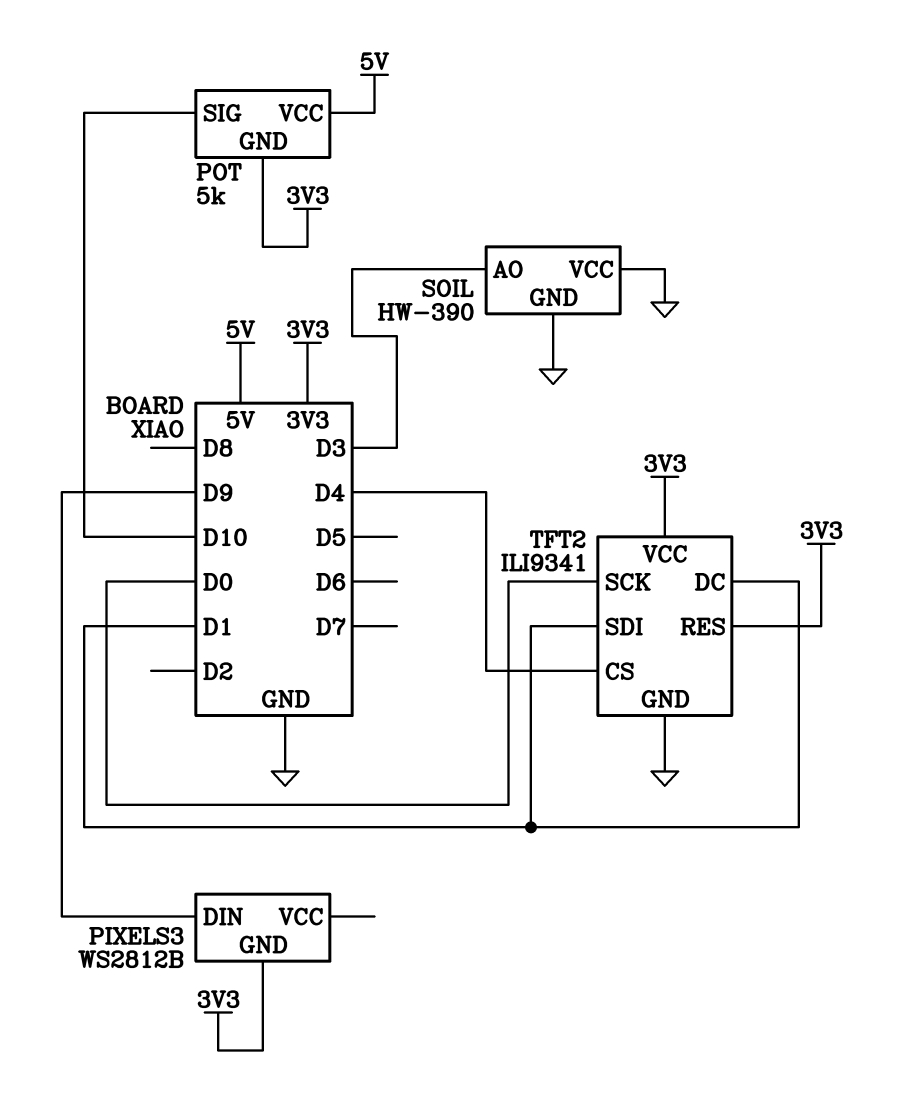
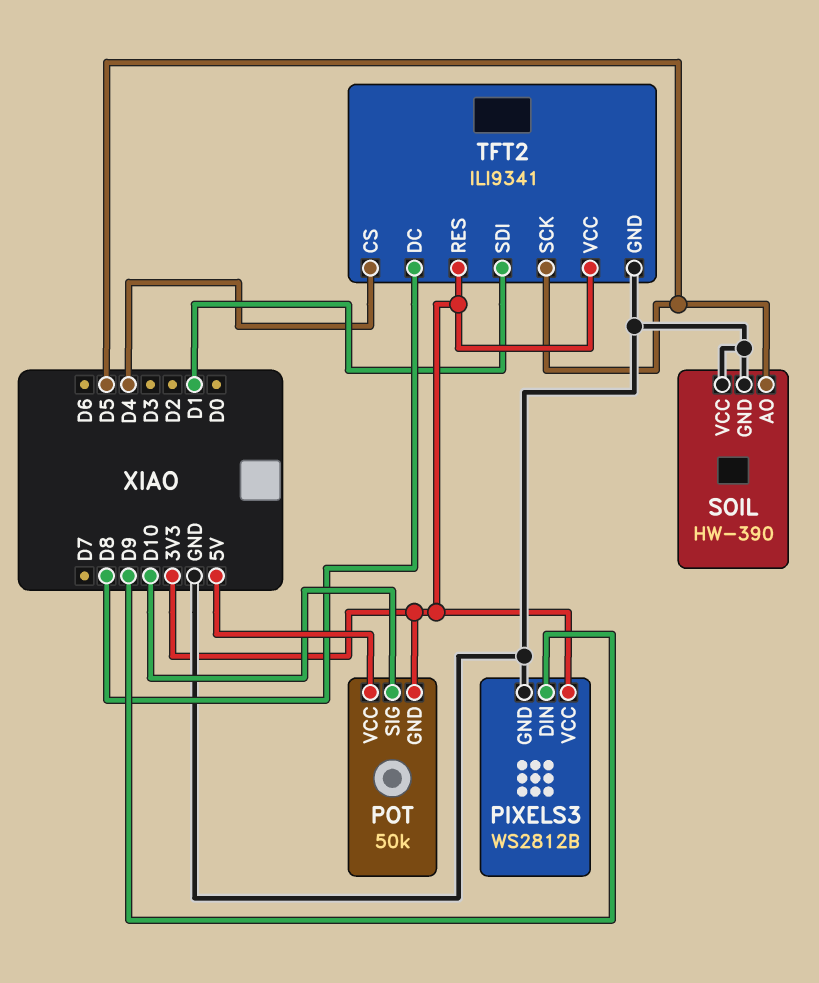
PIXELS3 pin GND: 3V3 -> GND
PIXELS3 pin VCC: none -> 3V3
POT: 5k -> 50k
SOIL pin AO: D3 -> D5
TFT2 pin DC: D1 -> D8
TFT2 pin SCK: D0 -> D5

